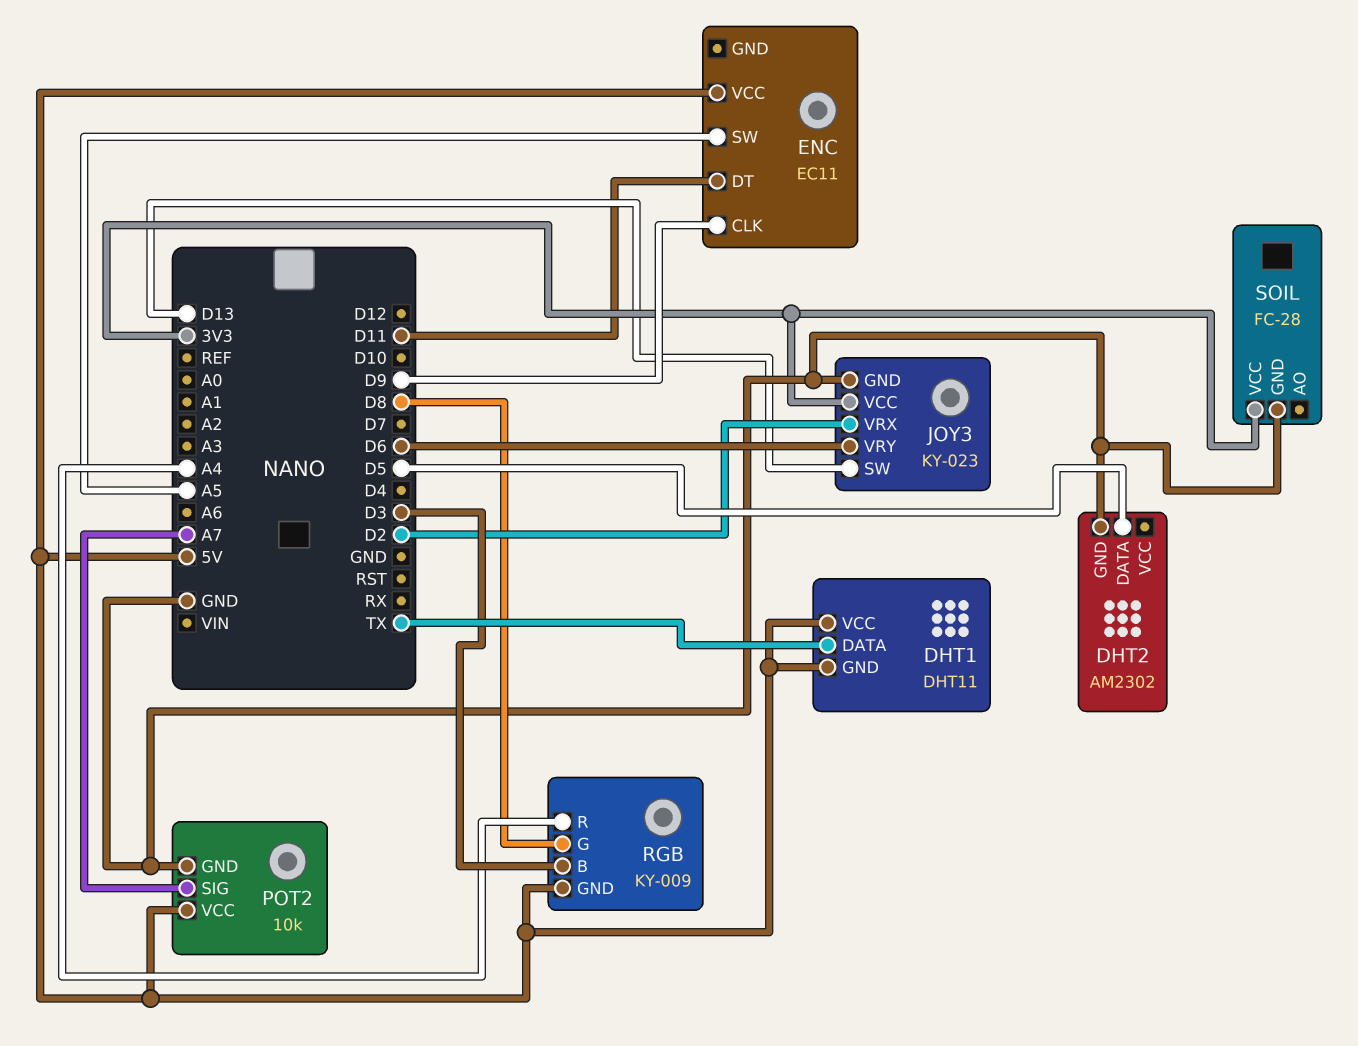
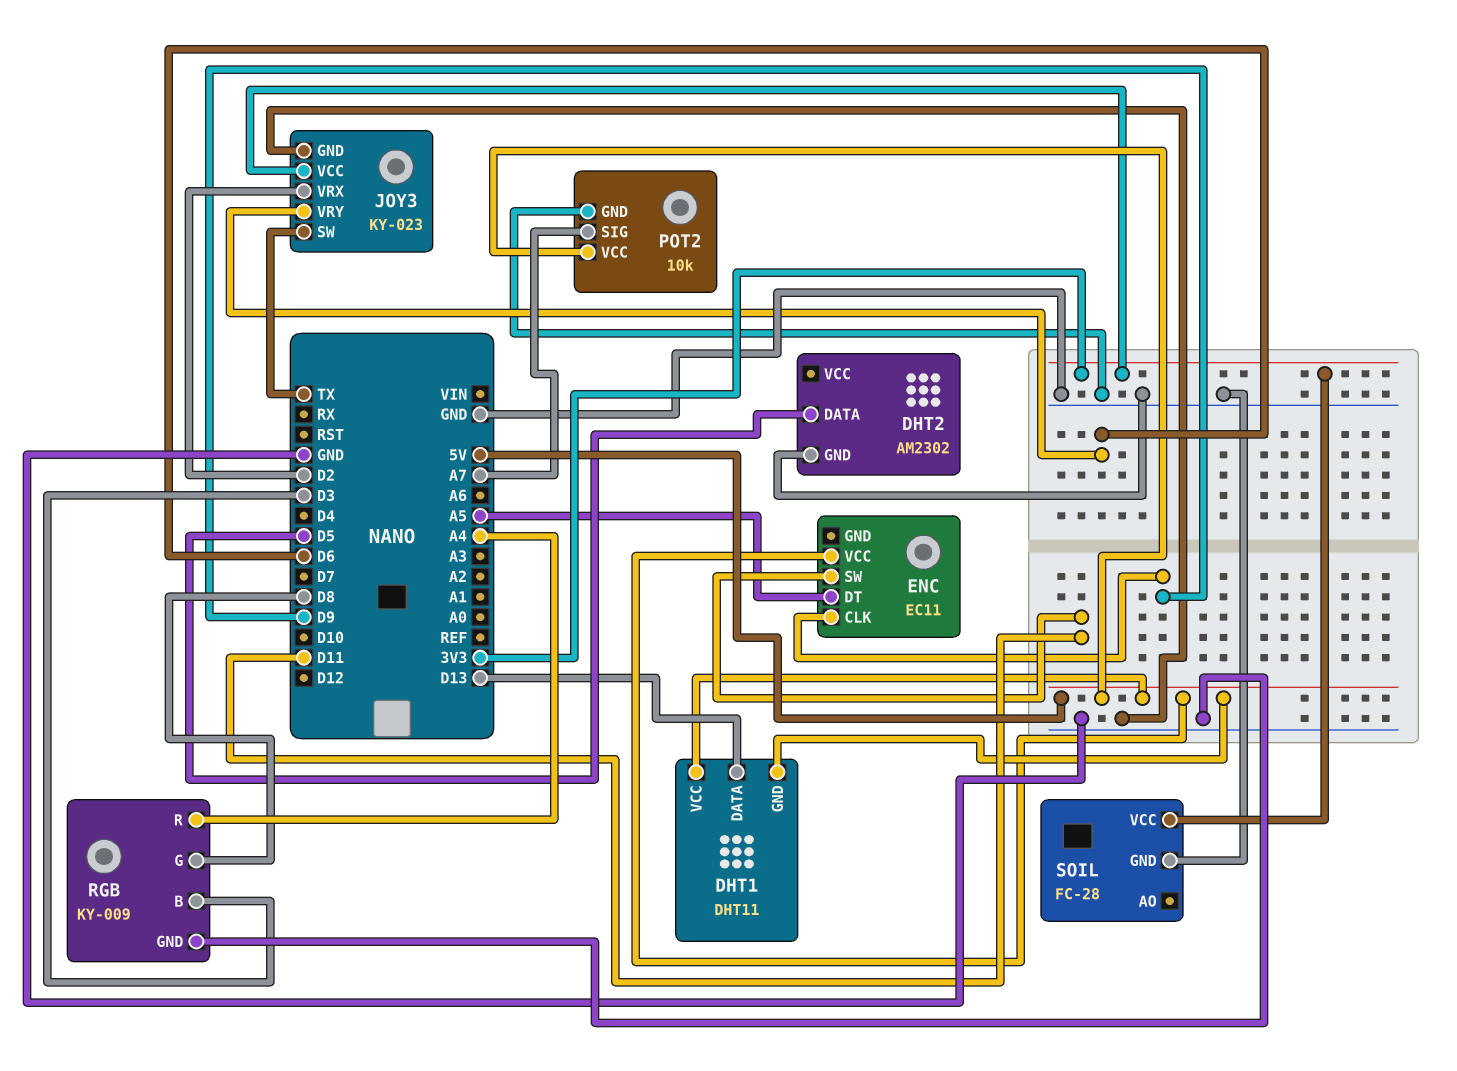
DHT1 pin DATA: TX -> D13
ENC pin DT: D11 -> A5
ENC pin SW: A5 -> D11
JOY3 pin SW: D13 -> TX
RGB pin GND: 5V -> GND

